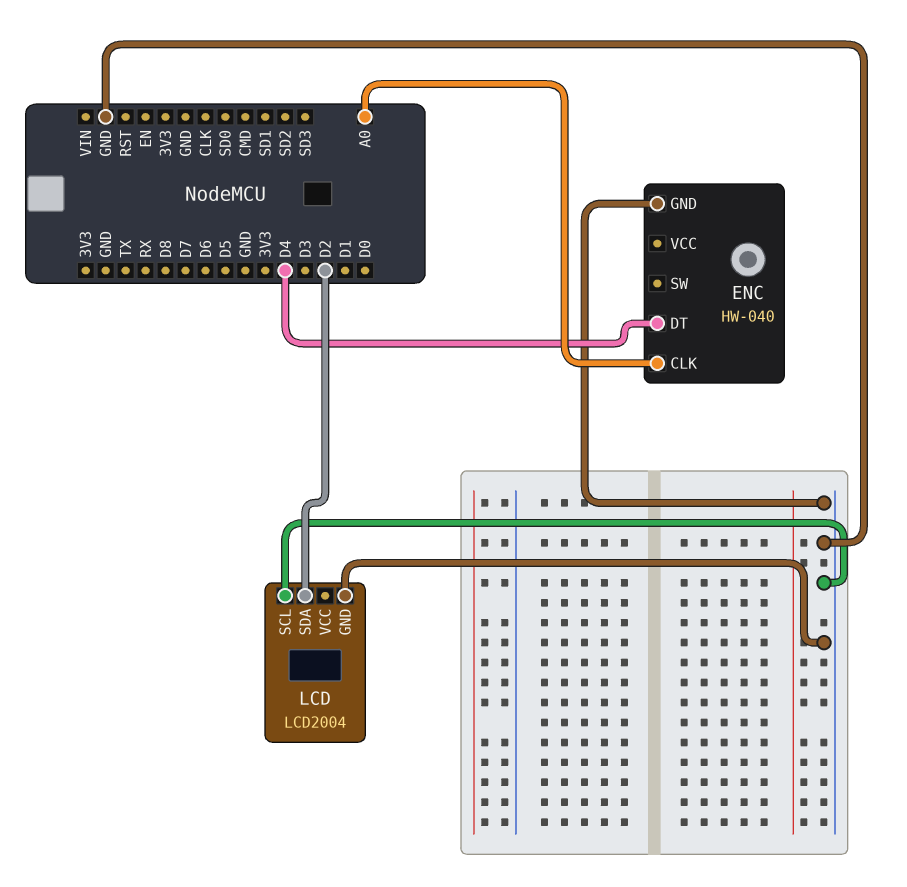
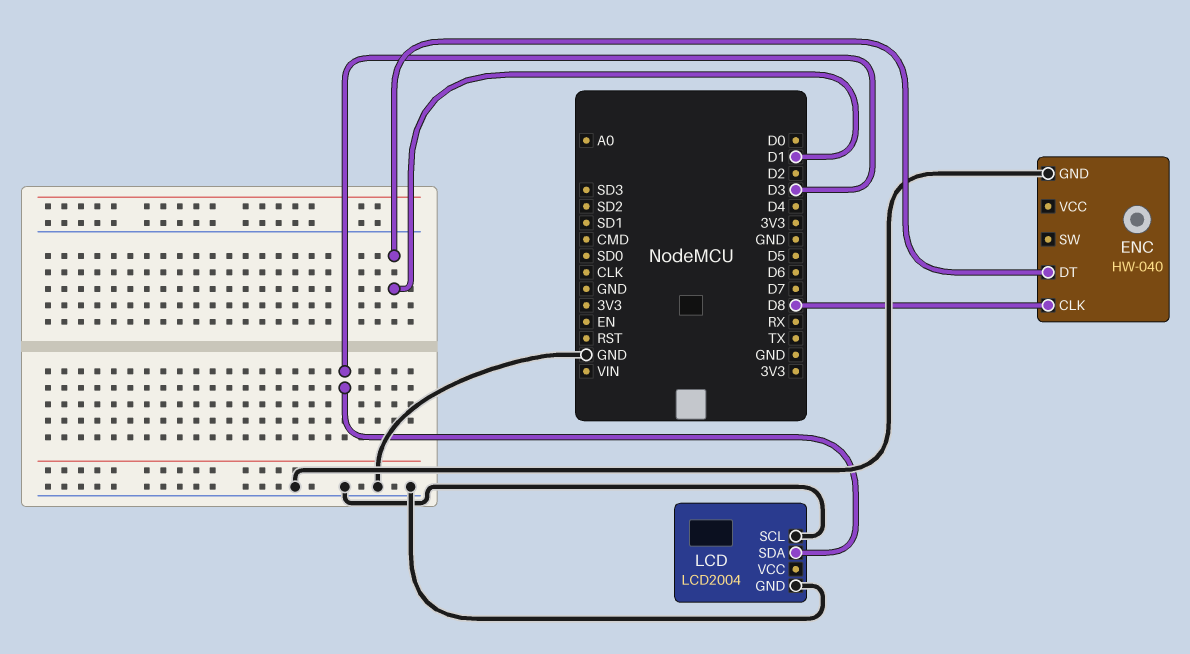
ENC pin CLK: A0 -> D8
ENC pin DT: D4 -> D1
LCD pin SDA: D2 -> D3

